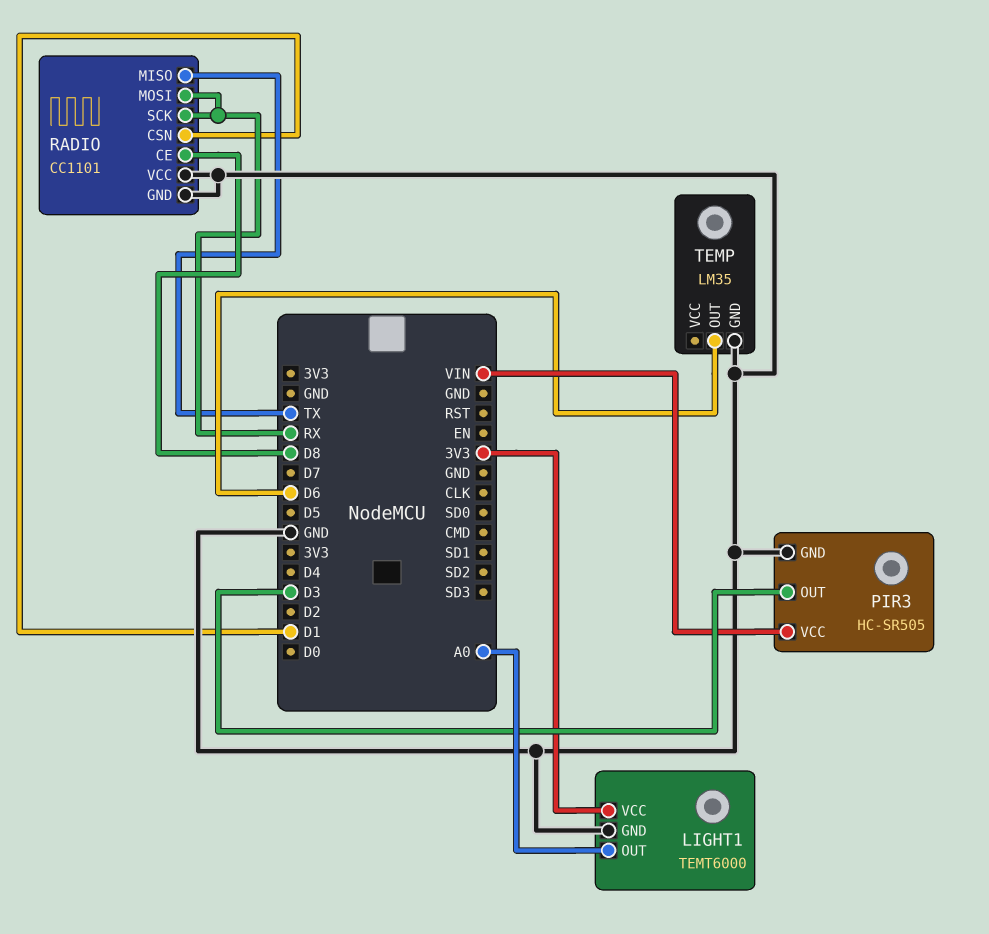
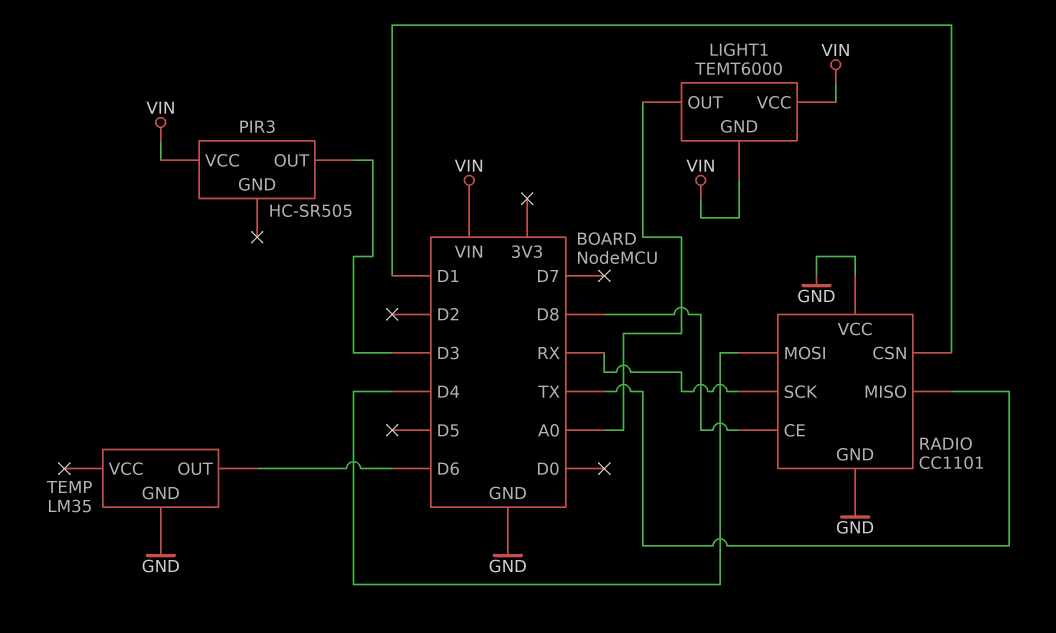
LIGHT1 pin GND: GND -> VIN
LIGHT1 pin VCC: 3V3 -> VIN
PIR3 pin GND: GND -> none
RADIO pin MOSI: RX -> D4

